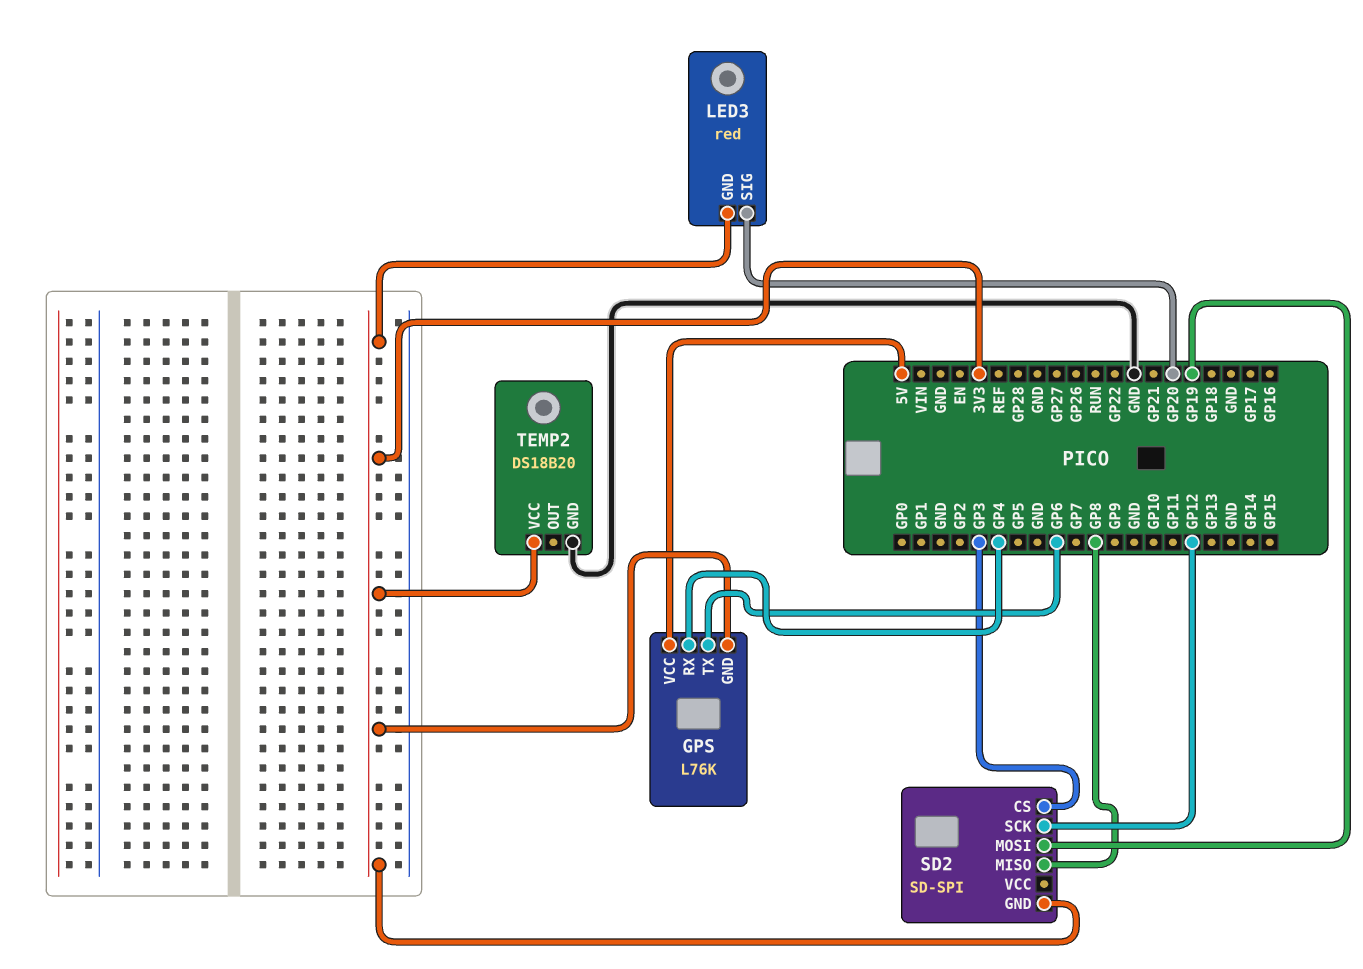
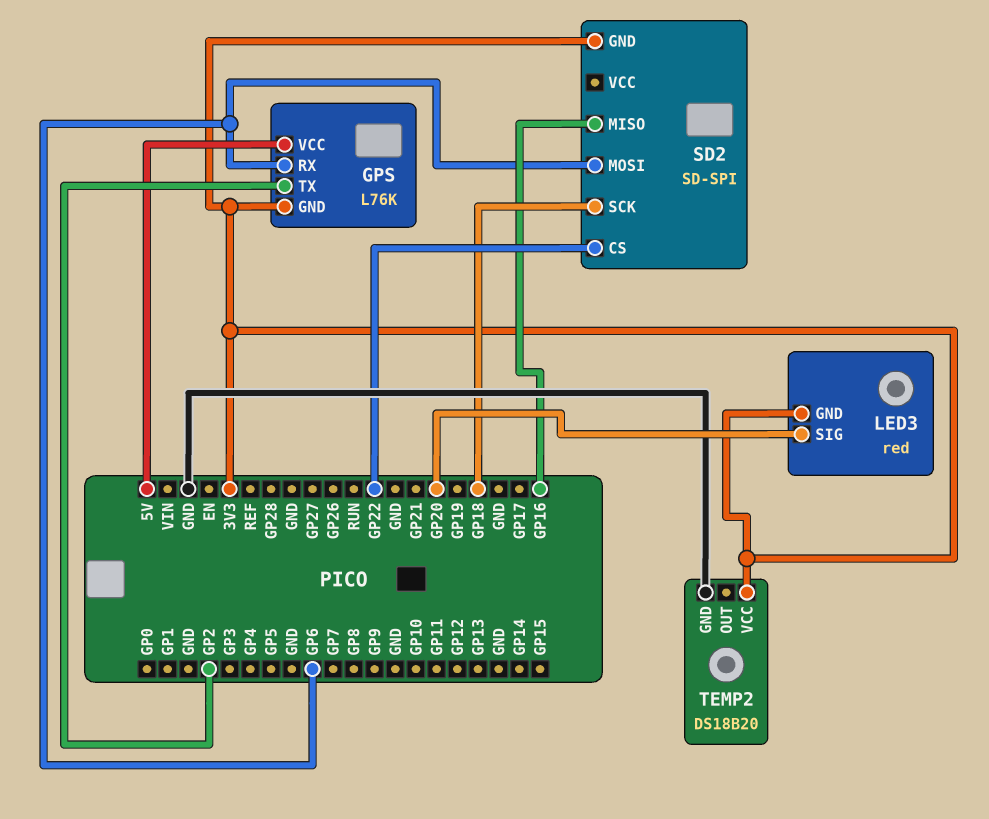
GPS pin RX: GP4 -> GP6
GPS pin TX: GP6 -> GP2
SD2 pin CS: GP3 -> GP22
SD2 pin MISO: GP8 -> GP16
SD2 pin MOSI: GP19 -> GP6
SD2 pin SCK: GP12 -> GP18

